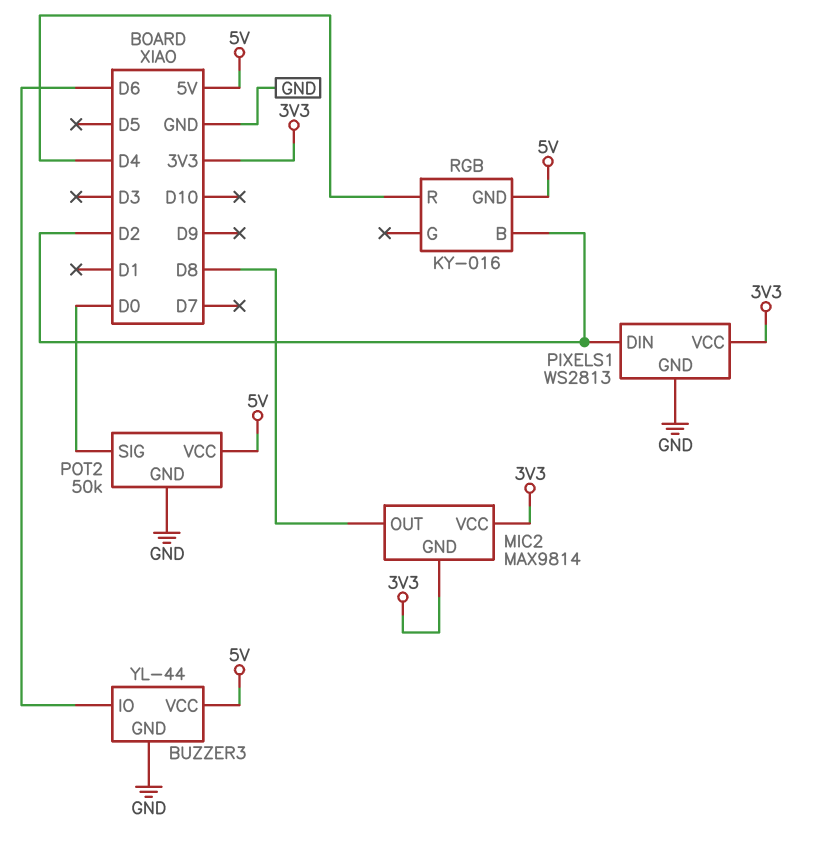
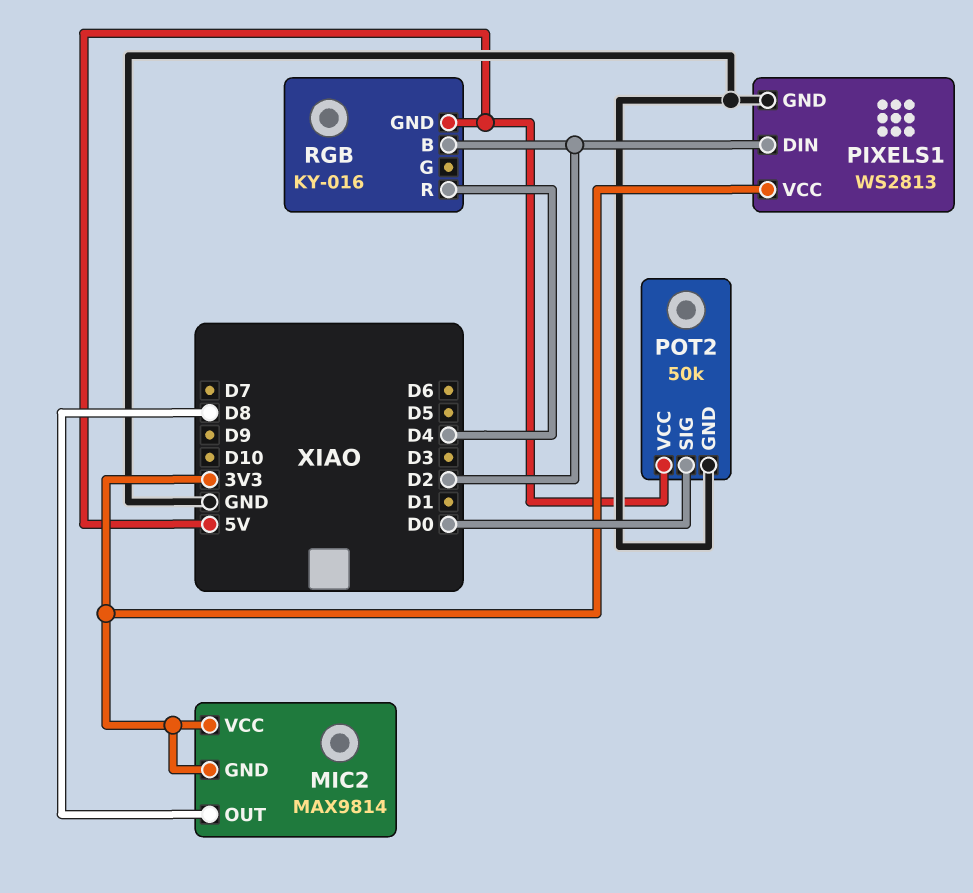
BUZZER3: YL-44 -> none
BUZZER3 pin GND: GND -> none
BUZZER3 pin IO: D6 -> none
BUZZER3 pin VCC: 5V -> none

